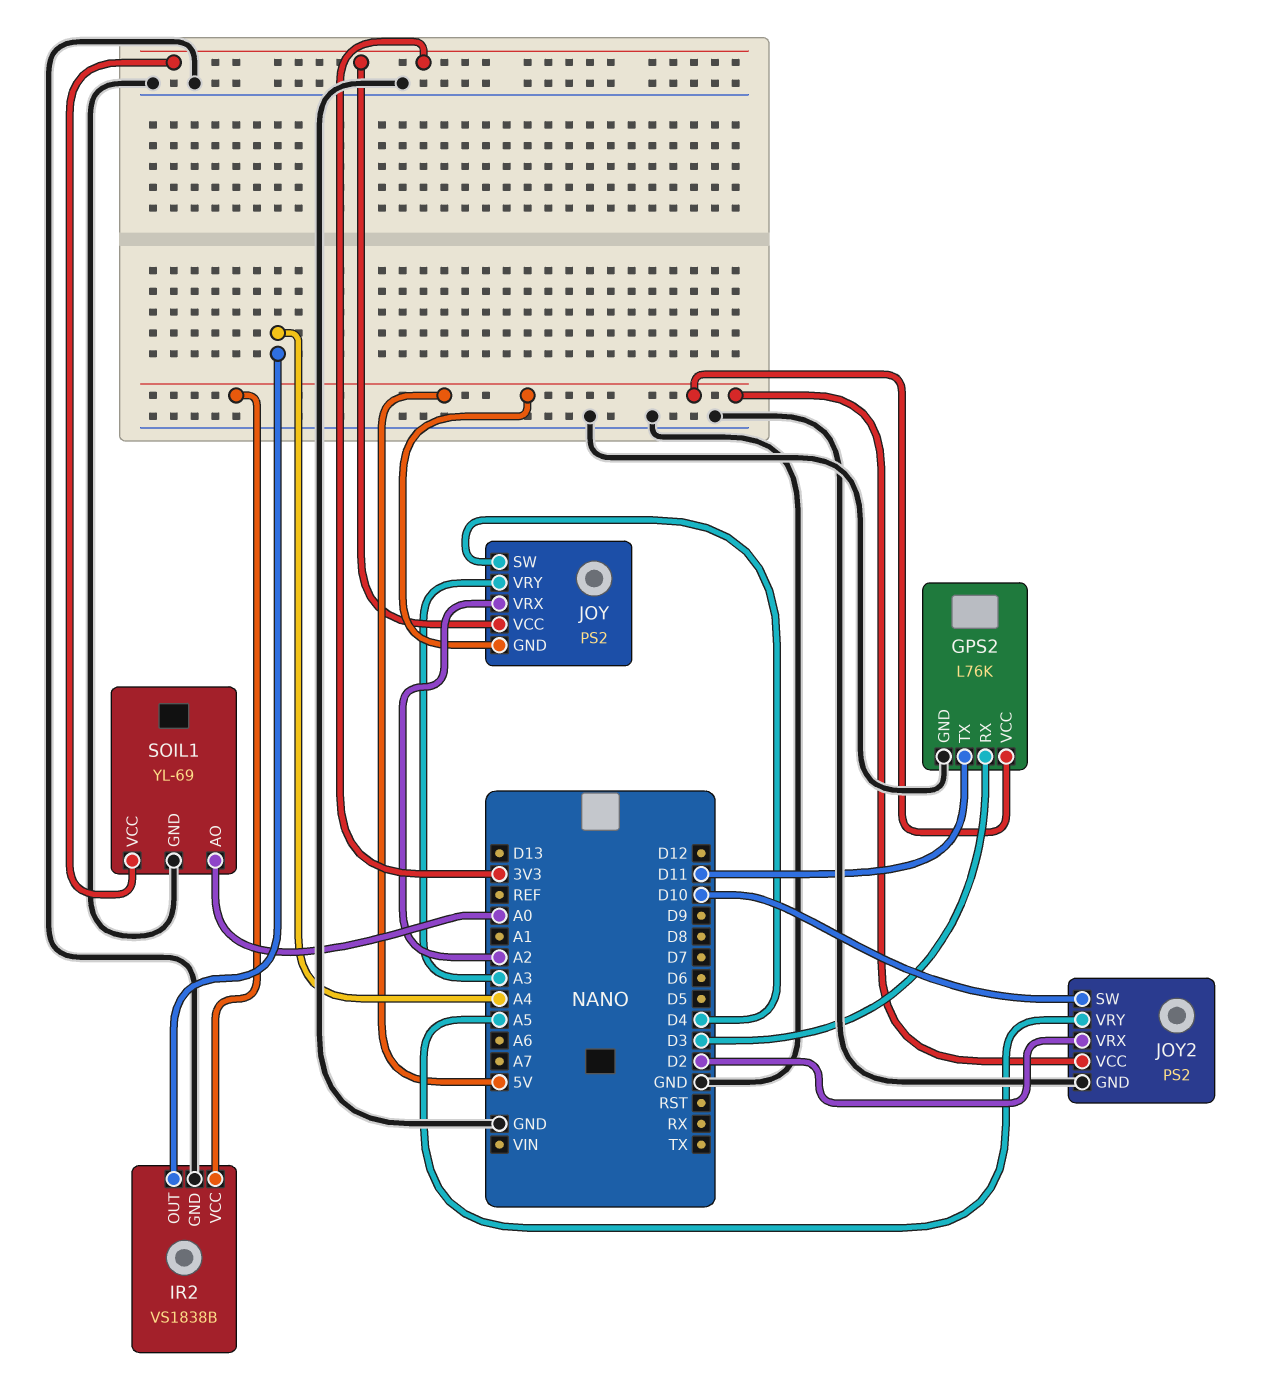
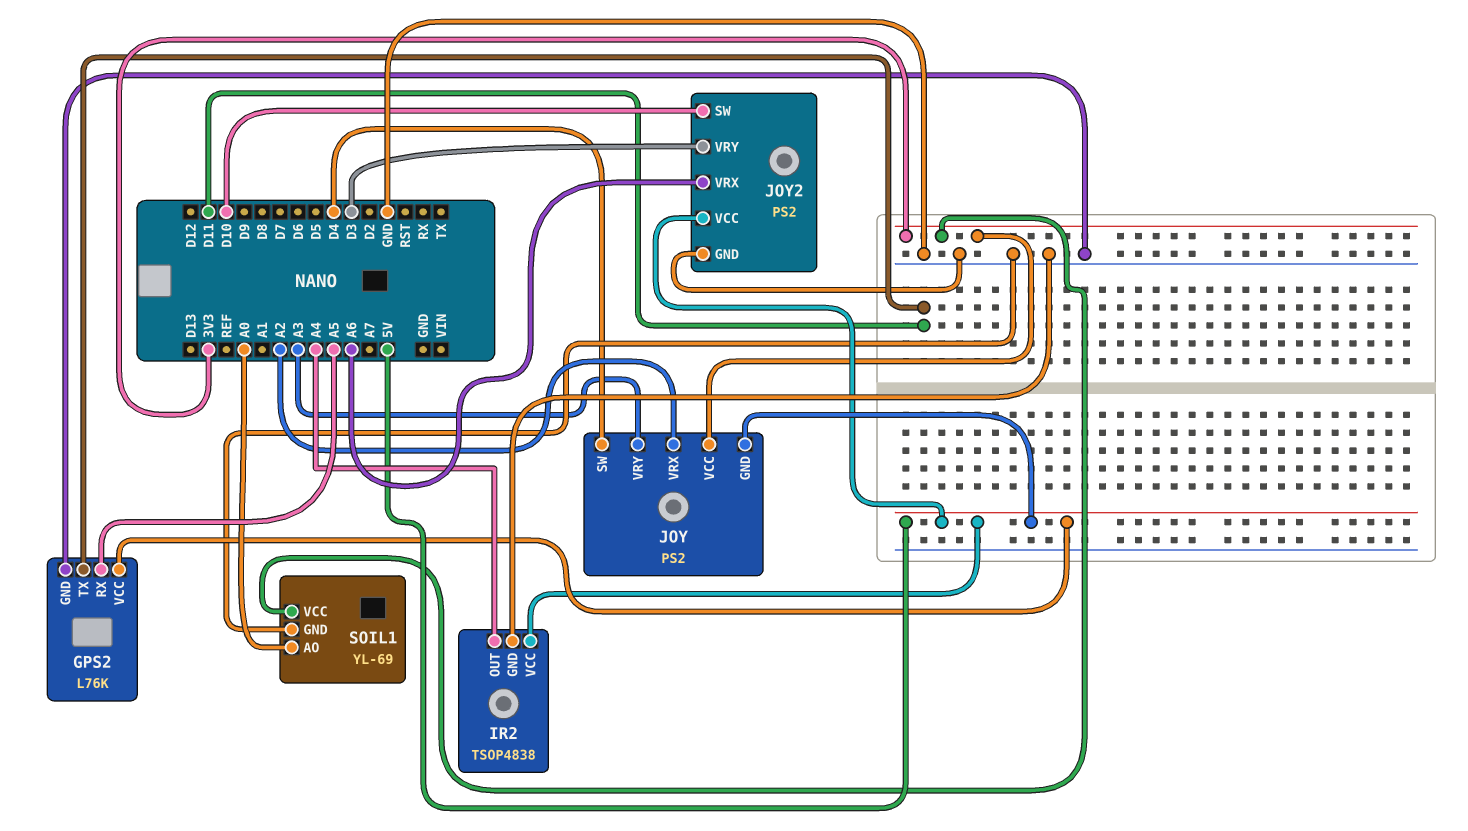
GPS2 pin RX: D3 -> A5
IR2: VS1838B -> TSOP4838
JOY2 pin VRX: D2 -> A6
JOY2 pin VRY: A5 -> D3

